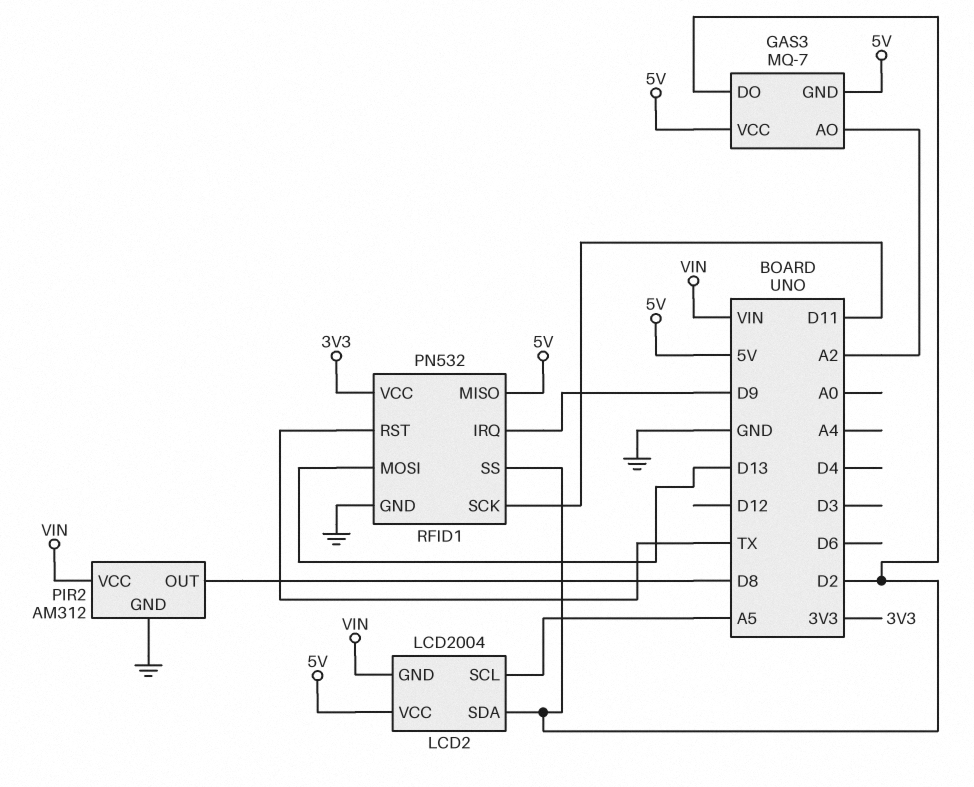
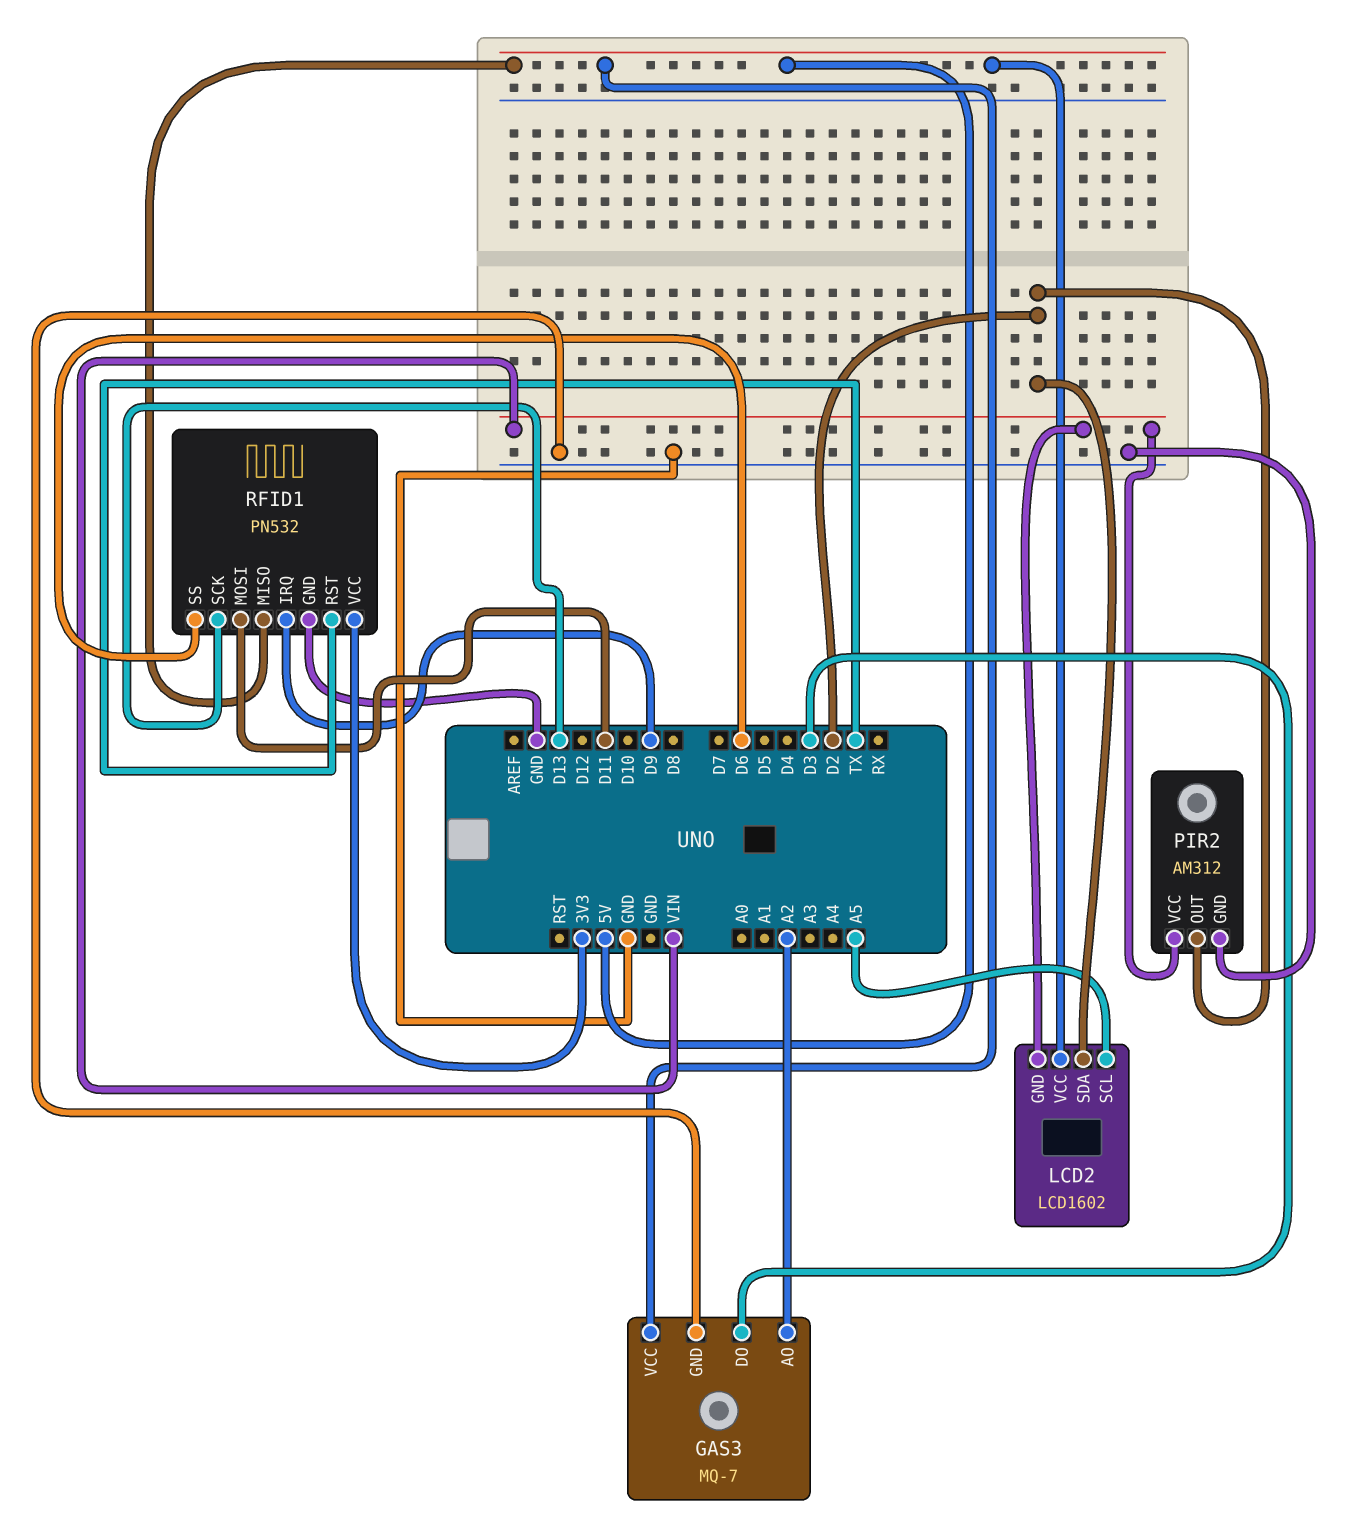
GAS3 pin DO: D2 -> D3
GAS3 pin GND: 5V -> GND
LCD2: LCD2004 -> LCD1602
PIR2 pin OUT: D8 -> D2
RFID1 pin MOSI: D13 -> D11
RFID1 pin SCK: D11 -> D13
RFID1 pin SS: D2 -> D6

